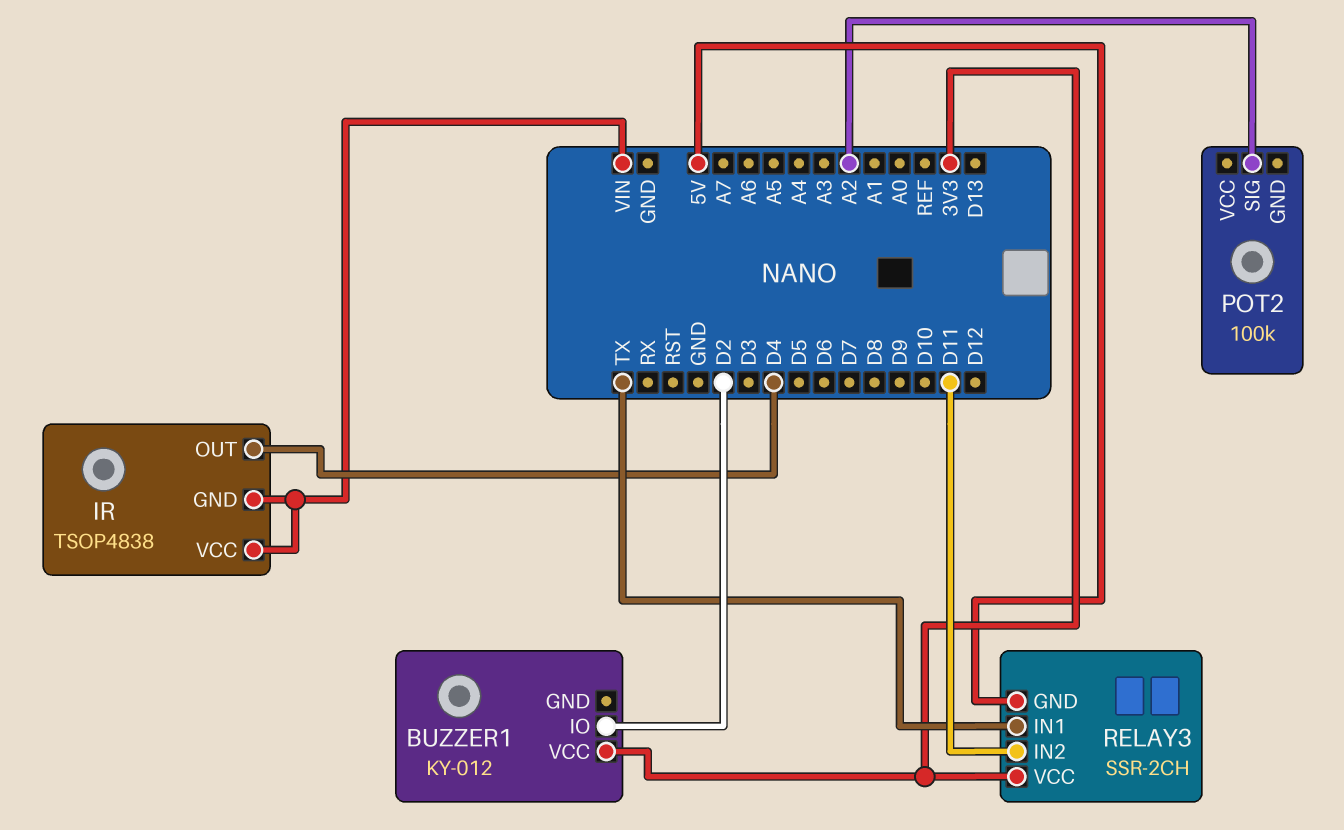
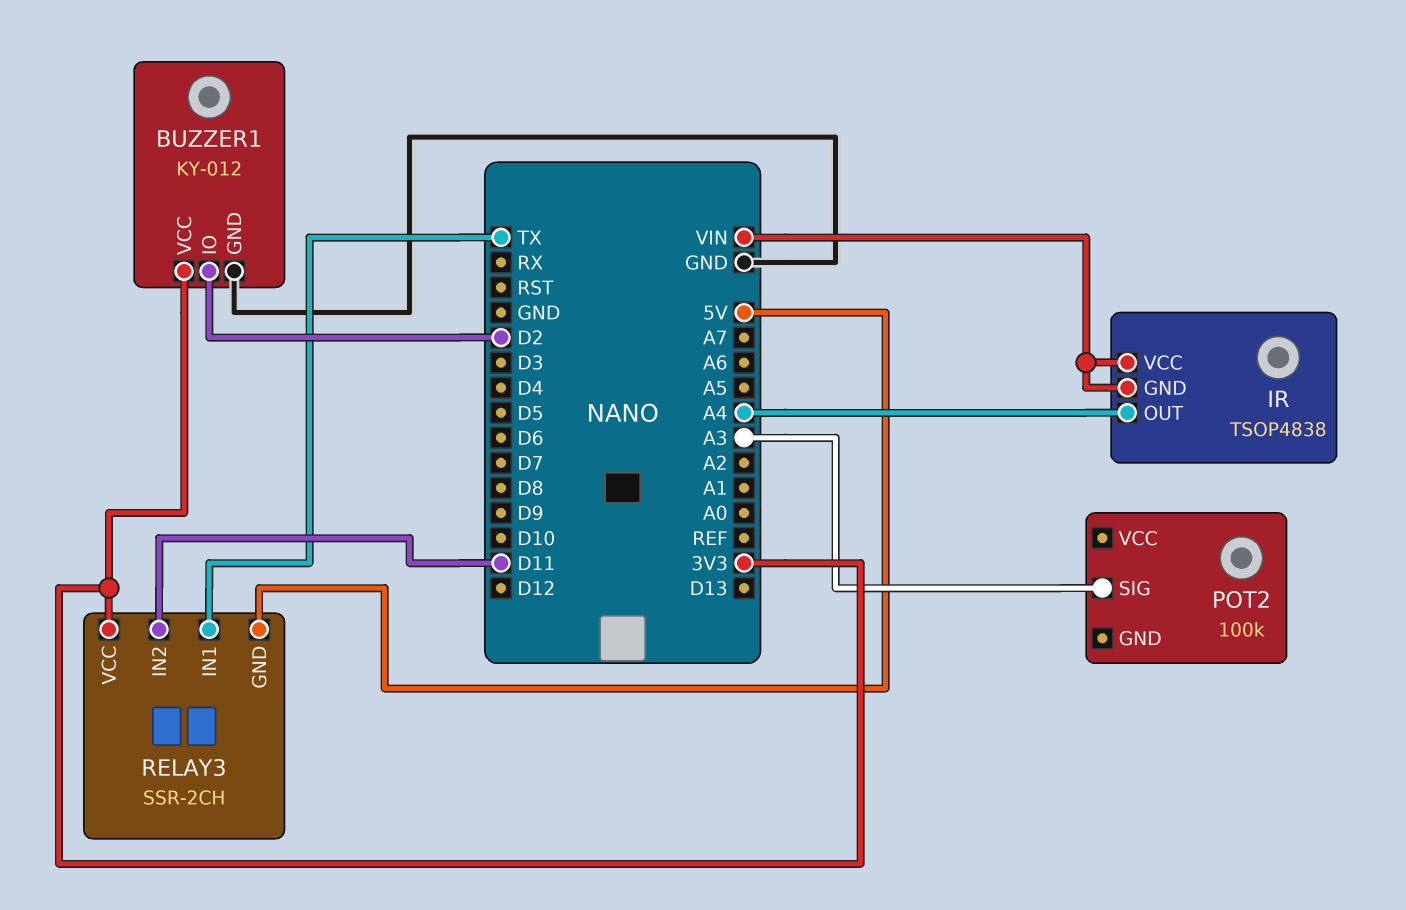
BUZZER1 pin GND: none -> GND
IR pin OUT: D4 -> A4
POT2 pin SIG: A2 -> A3

